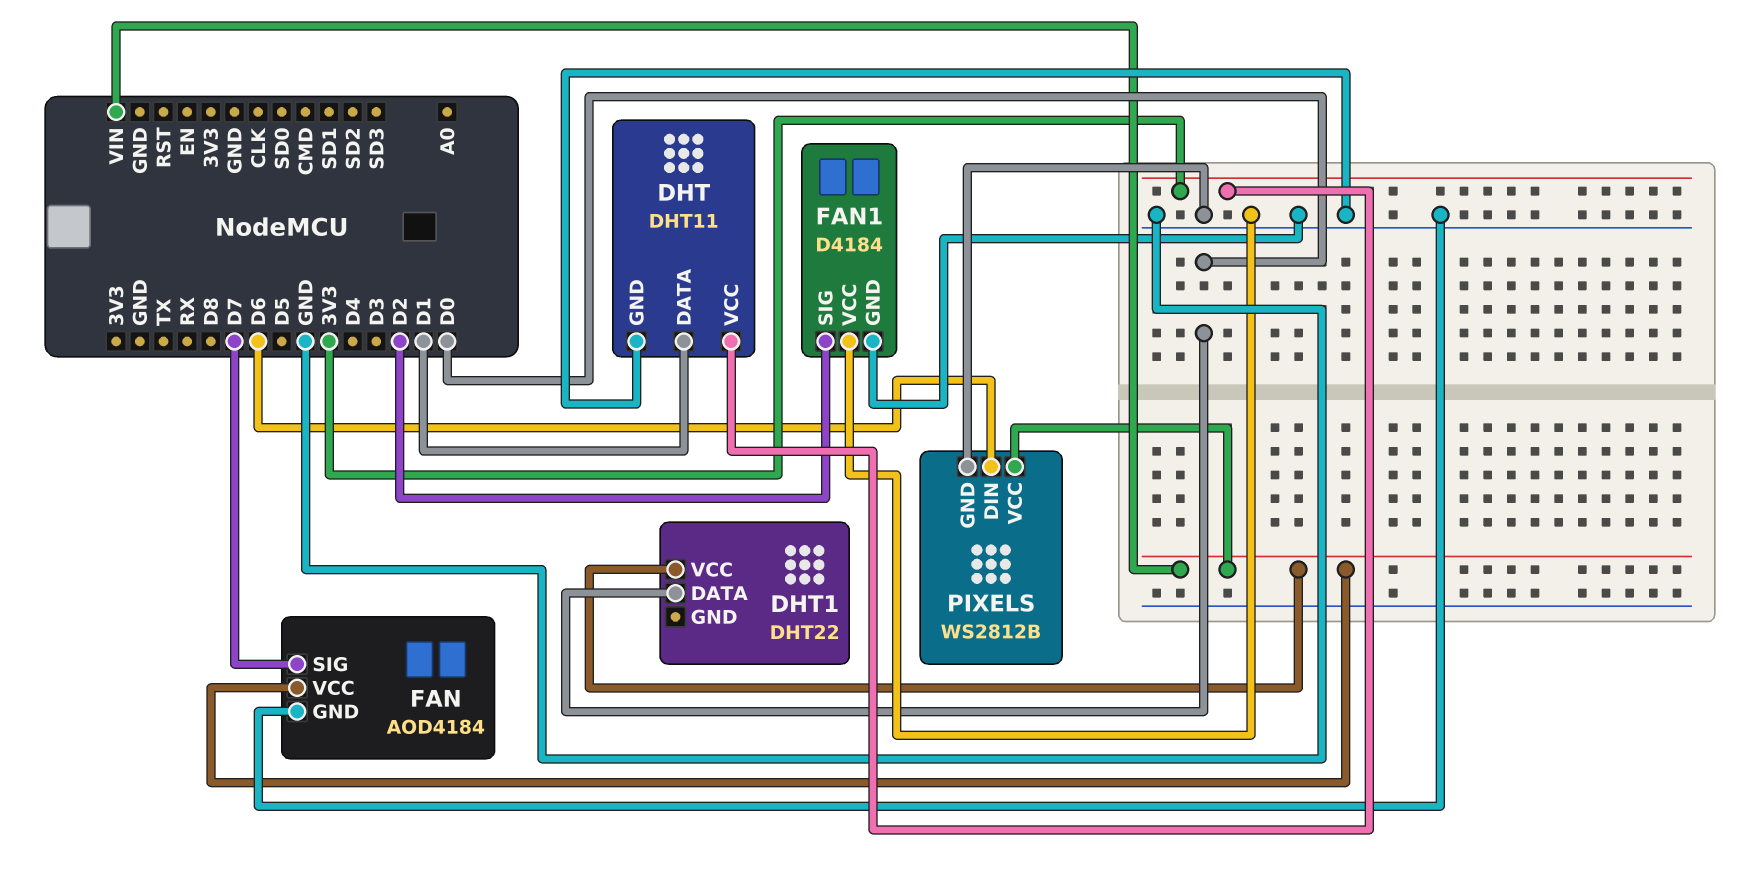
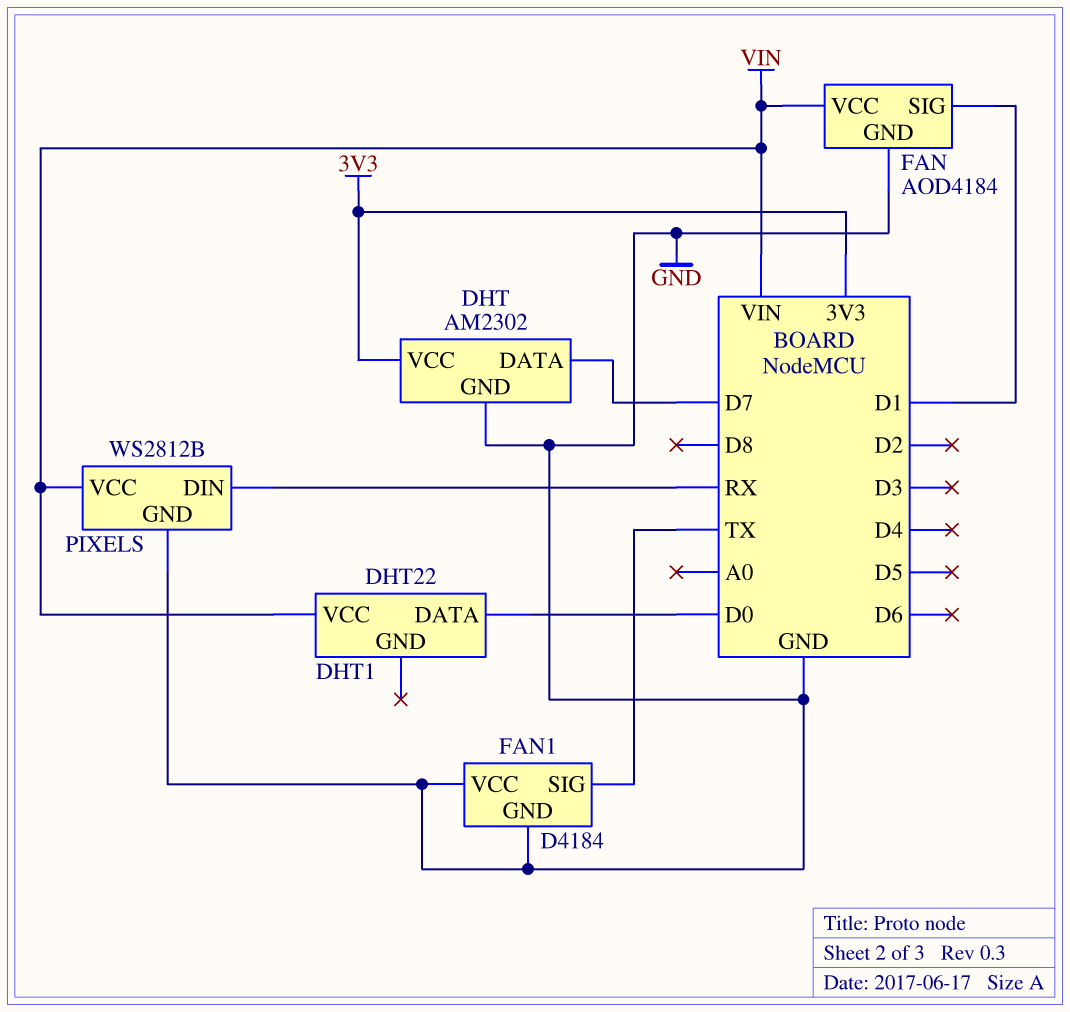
DHT: DHT11 -> AM2302
DHT pin DATA: D1 -> D7
FAN pin SIG: D7 -> D1
FAN1 pin SIG: D2 -> TX
PIXELS pin DIN: D6 -> RX

